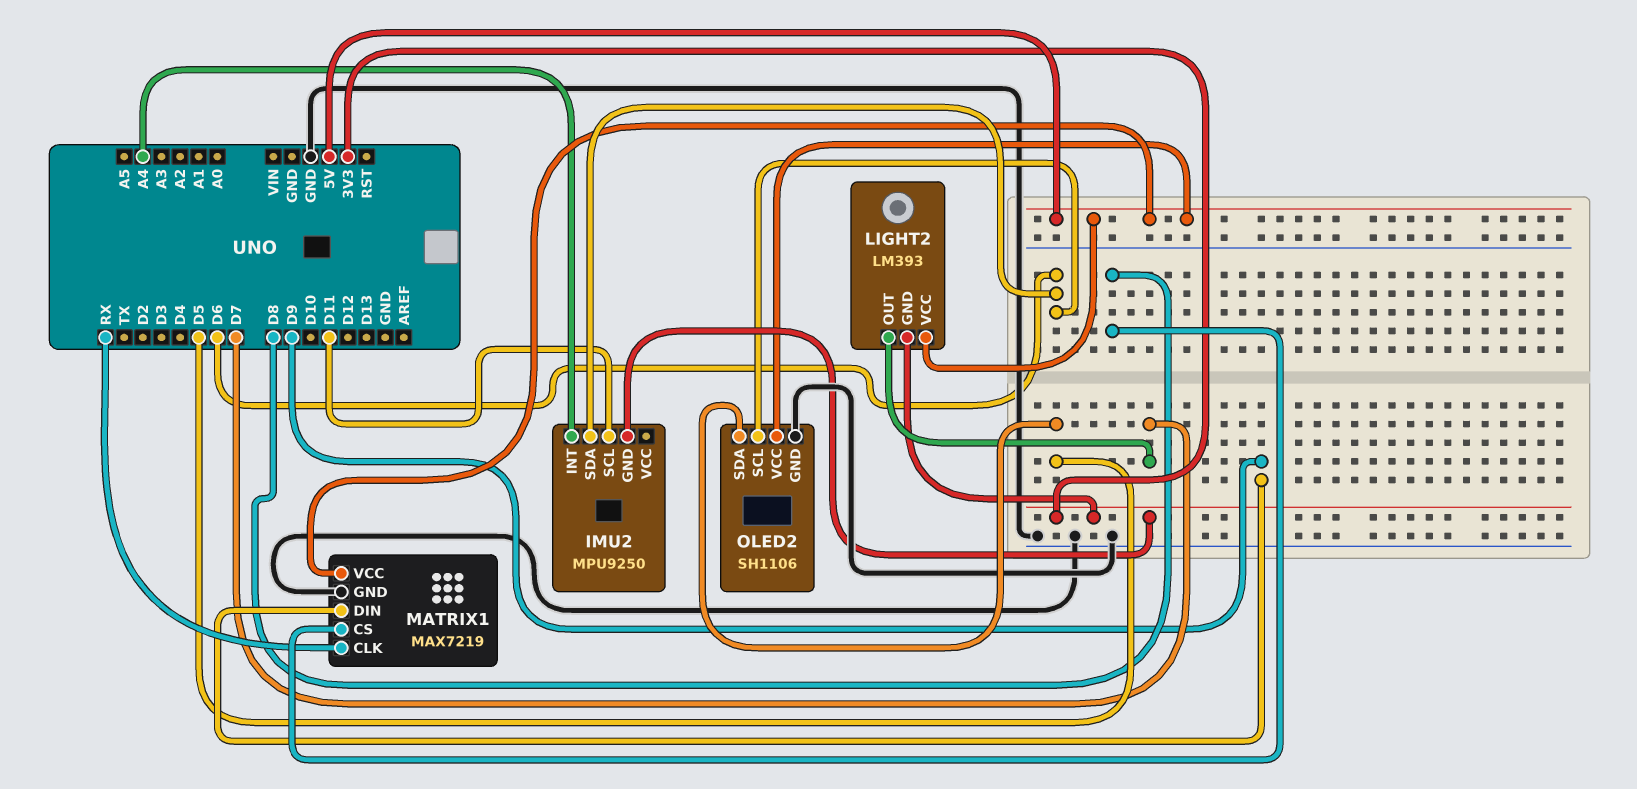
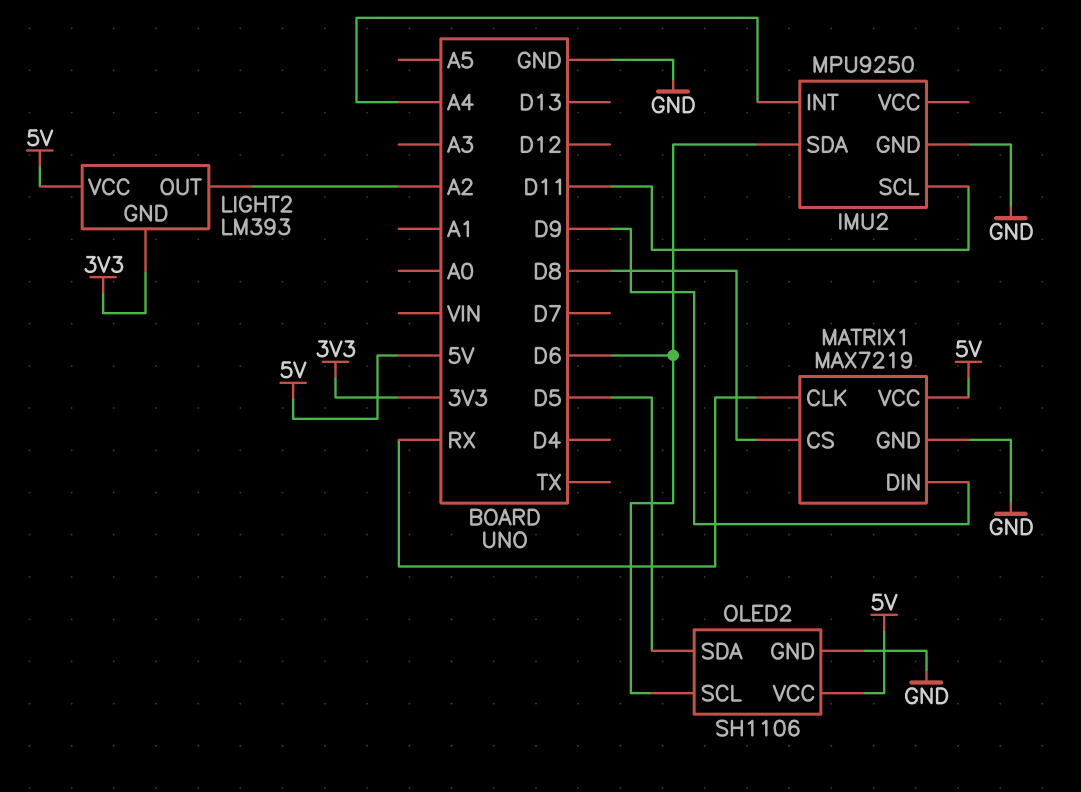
IMU2 pin GND: 3V3 -> GND
LIGHT2 pin OUT: D7 -> A2

